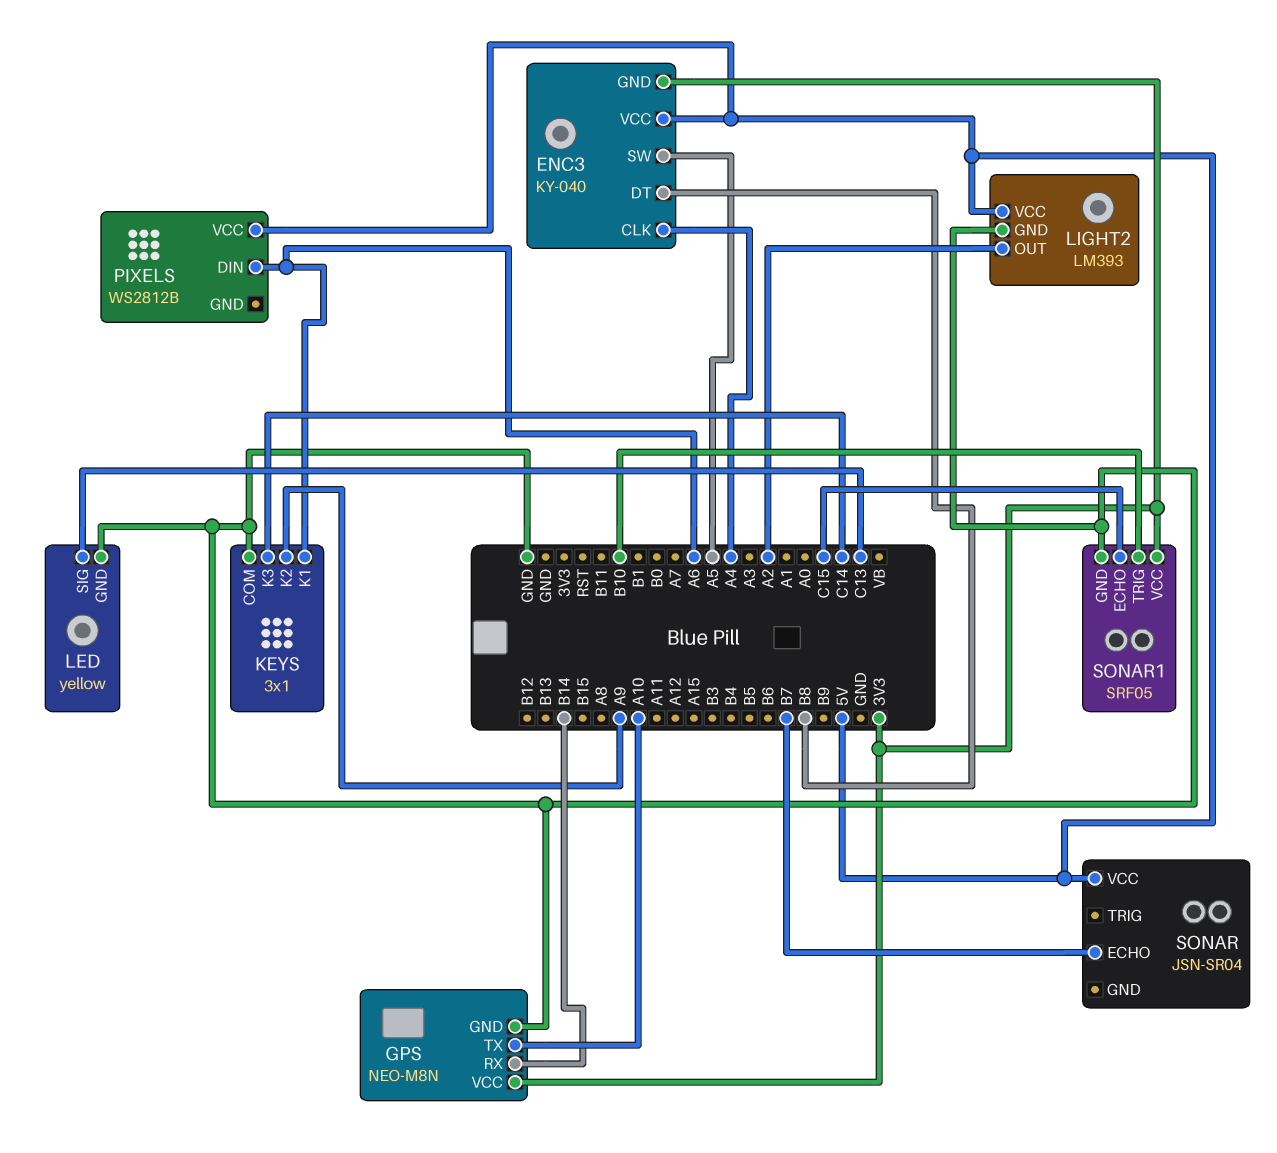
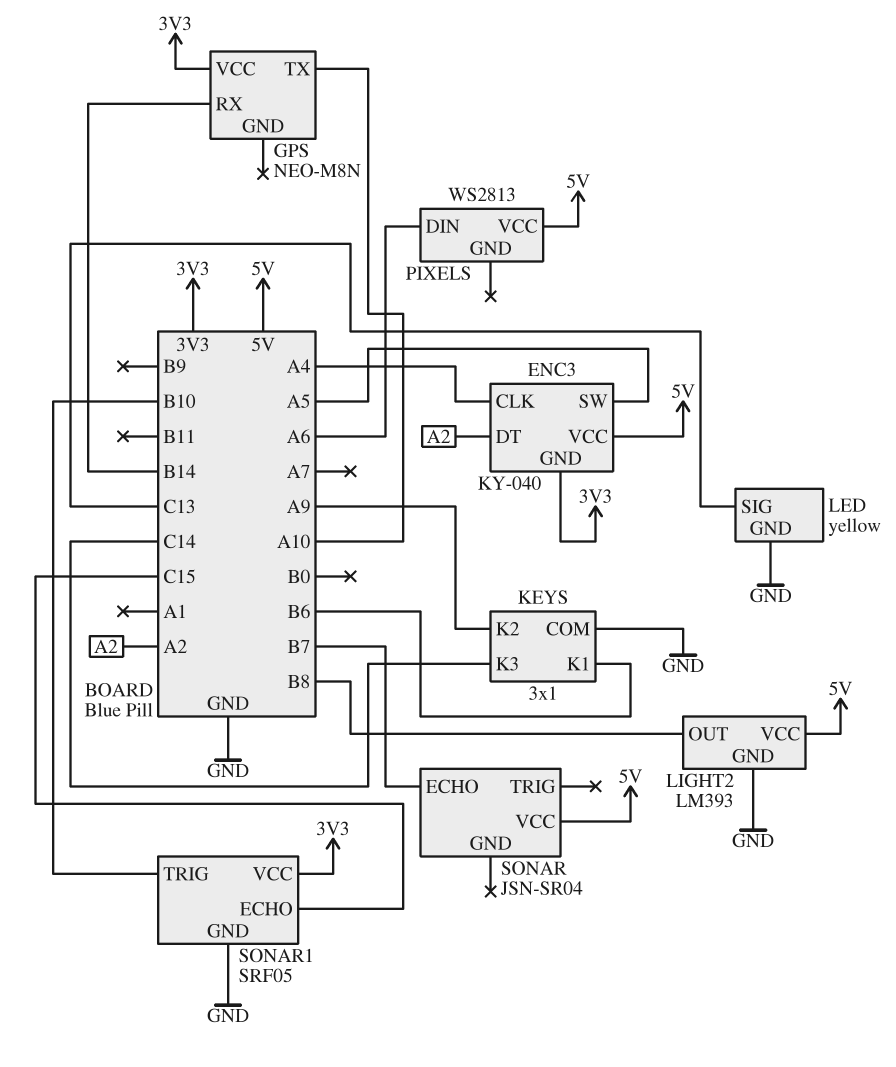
ENC3 pin DT: B8 -> A2
GPS pin GND: GND -> none
KEYS pin K1: A6 -> B6
LIGHT2 pin OUT: A2 -> B8
PIXELS: WS2812B -> WS2813

